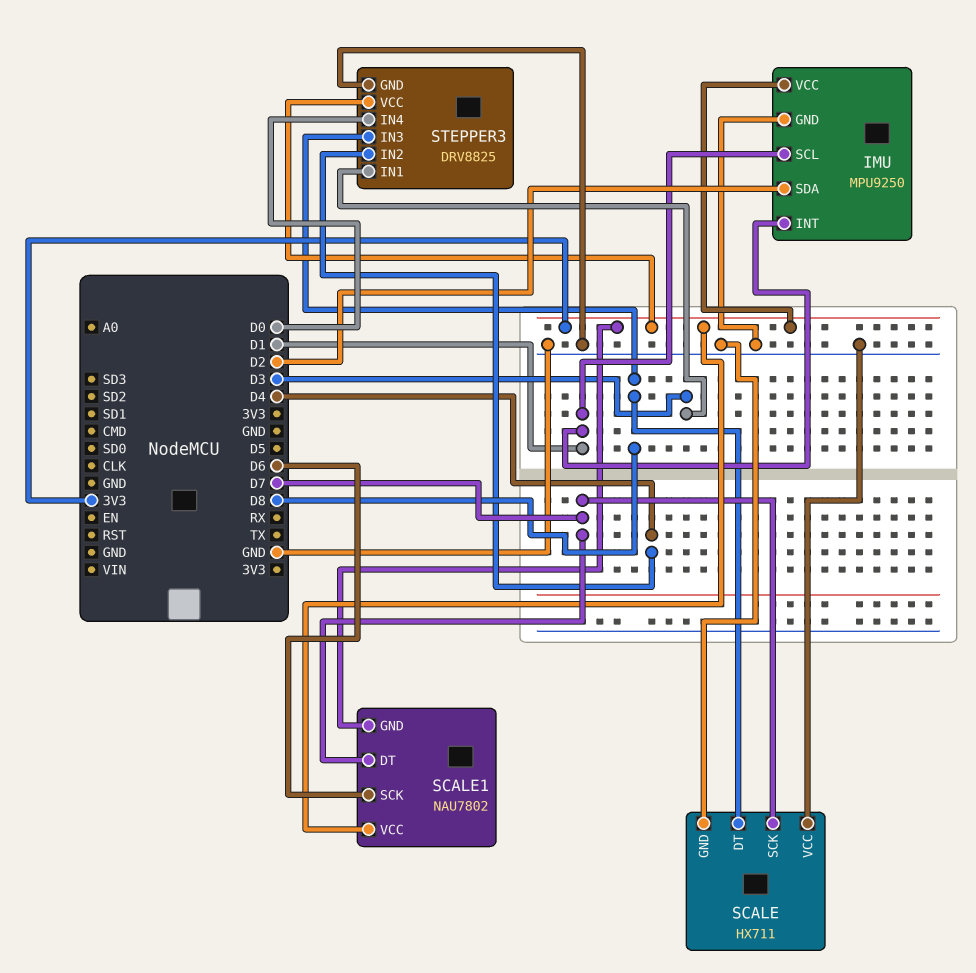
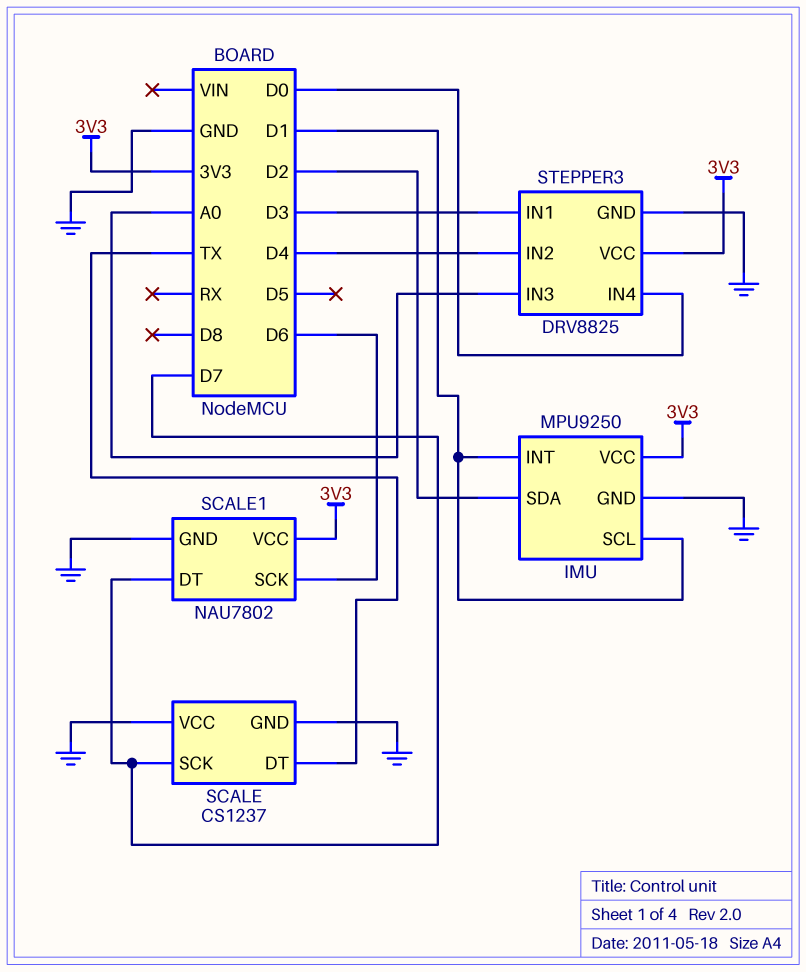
SCALE: HX711 -> CS1237
SCALE pin DT: D8 -> TX
SCALE1 pin GND: 3V3 -> GND
STEPPER3 pin IN3: D8 -> A0

